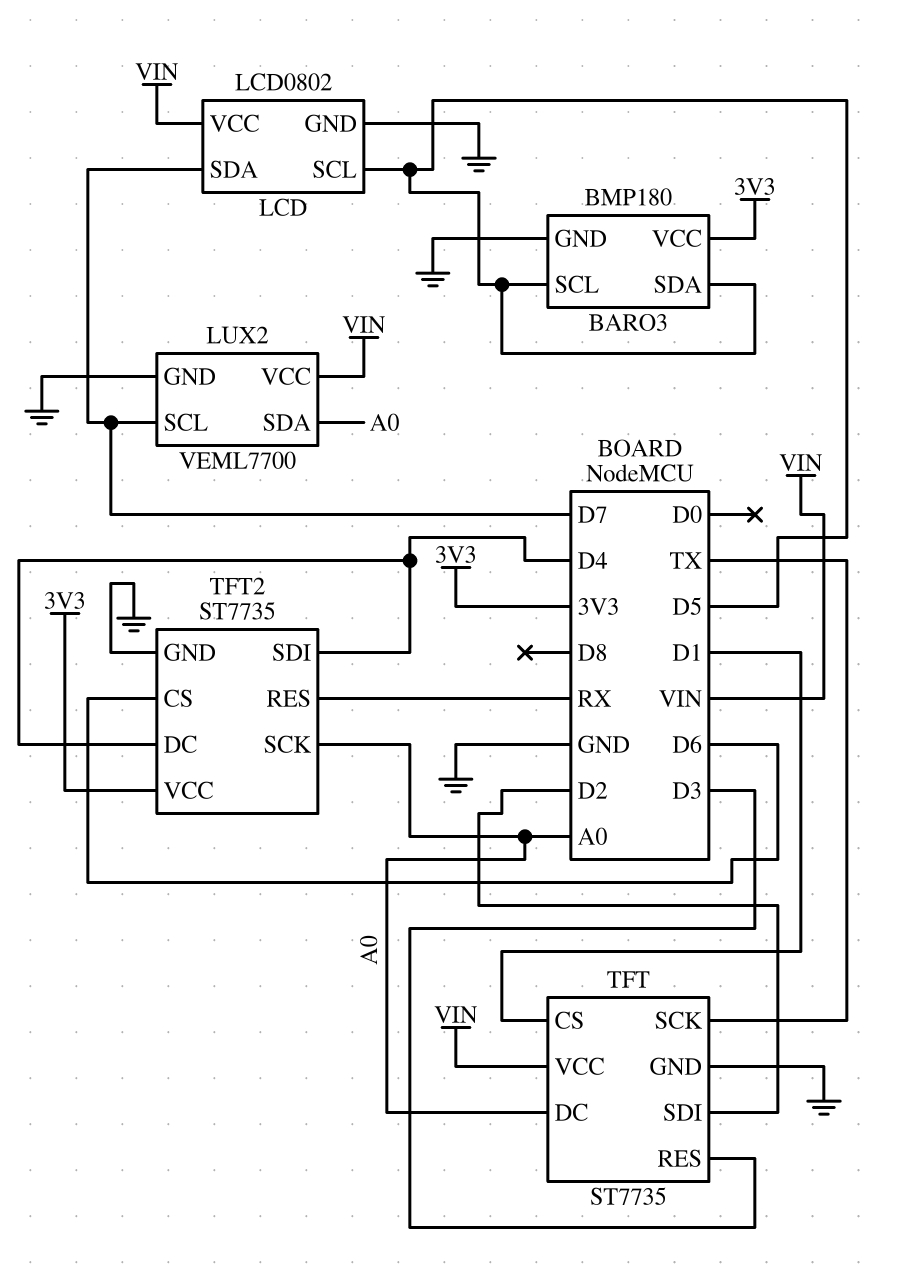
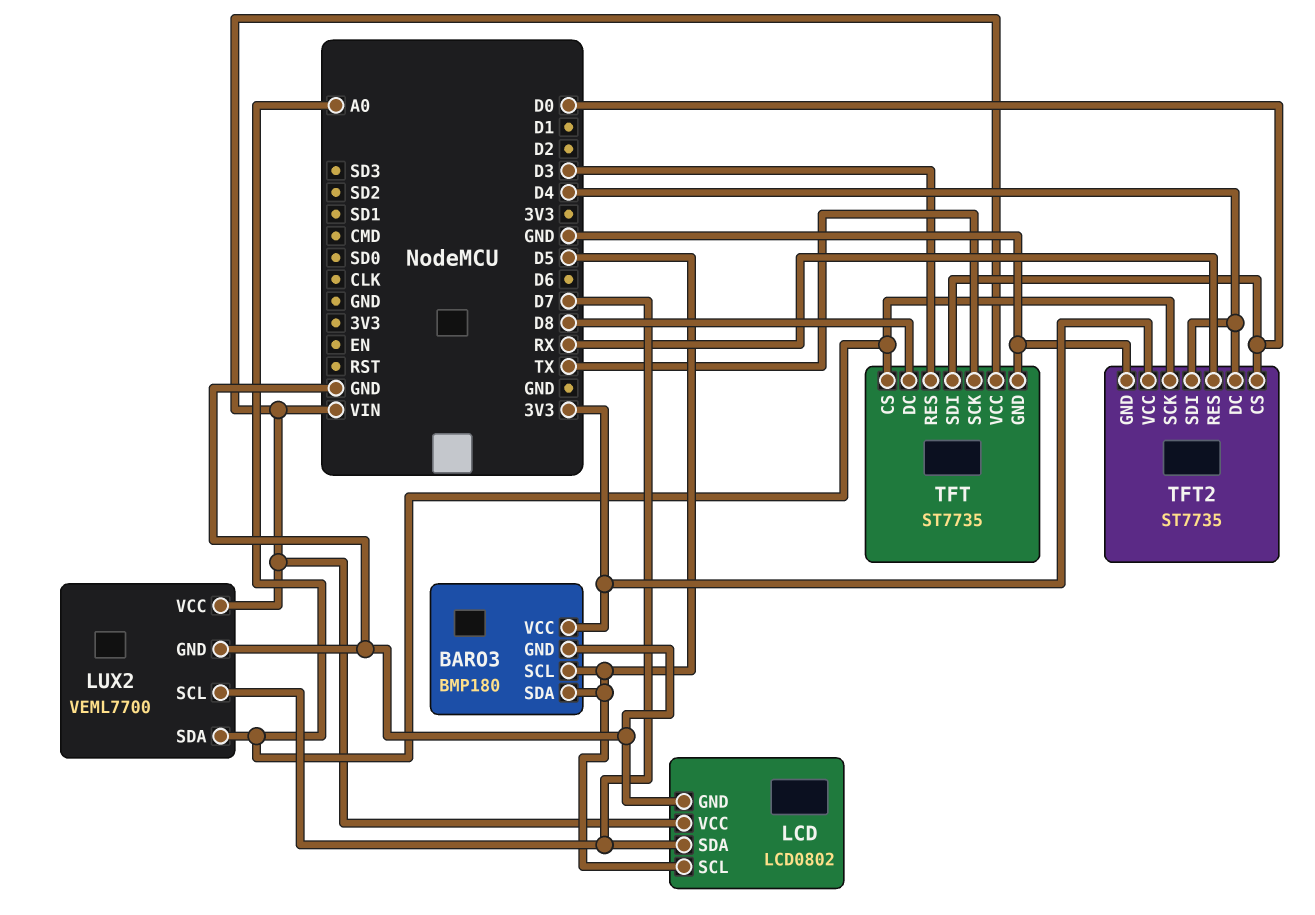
TFT pin CS: D1 -> A0
TFT pin DC: A0 -> D8
TFT pin SDI: D2 -> D0
TFT2 pin CS: D6 -> D0

